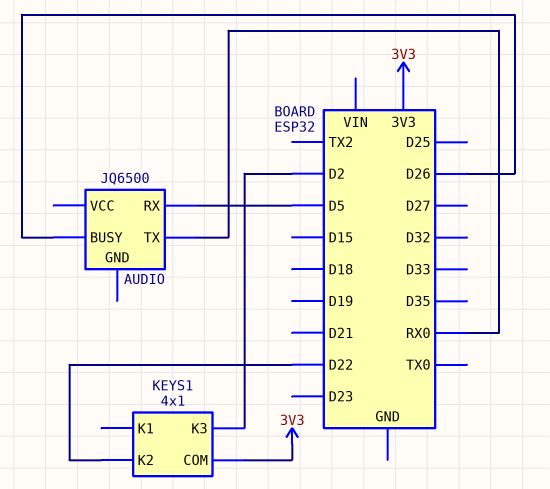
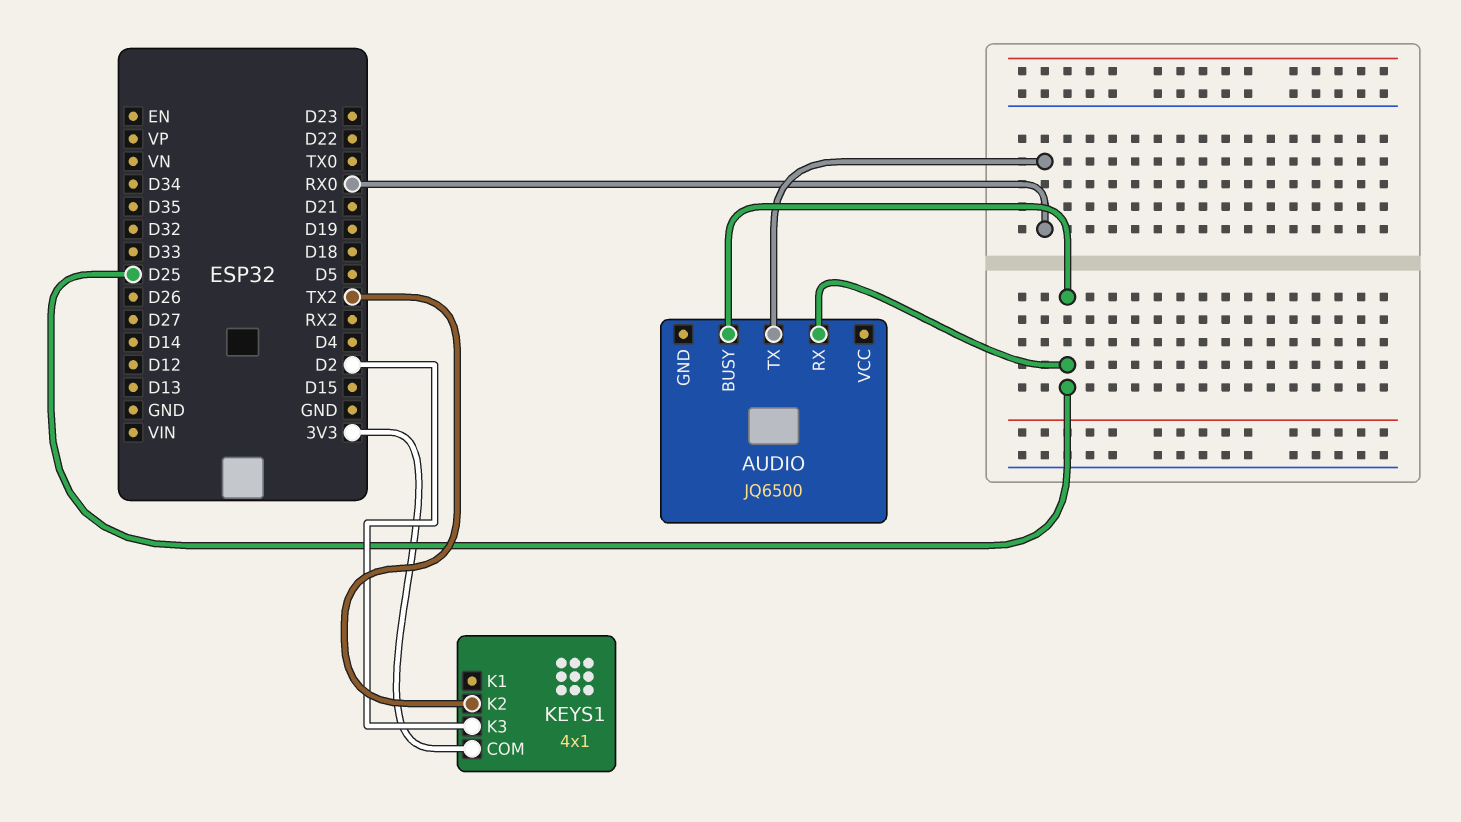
AUDIO pin BUSY: D26 -> D25
AUDIO pin RX: D5 -> D25
KEYS1 pin K2: D22 -> TX2

